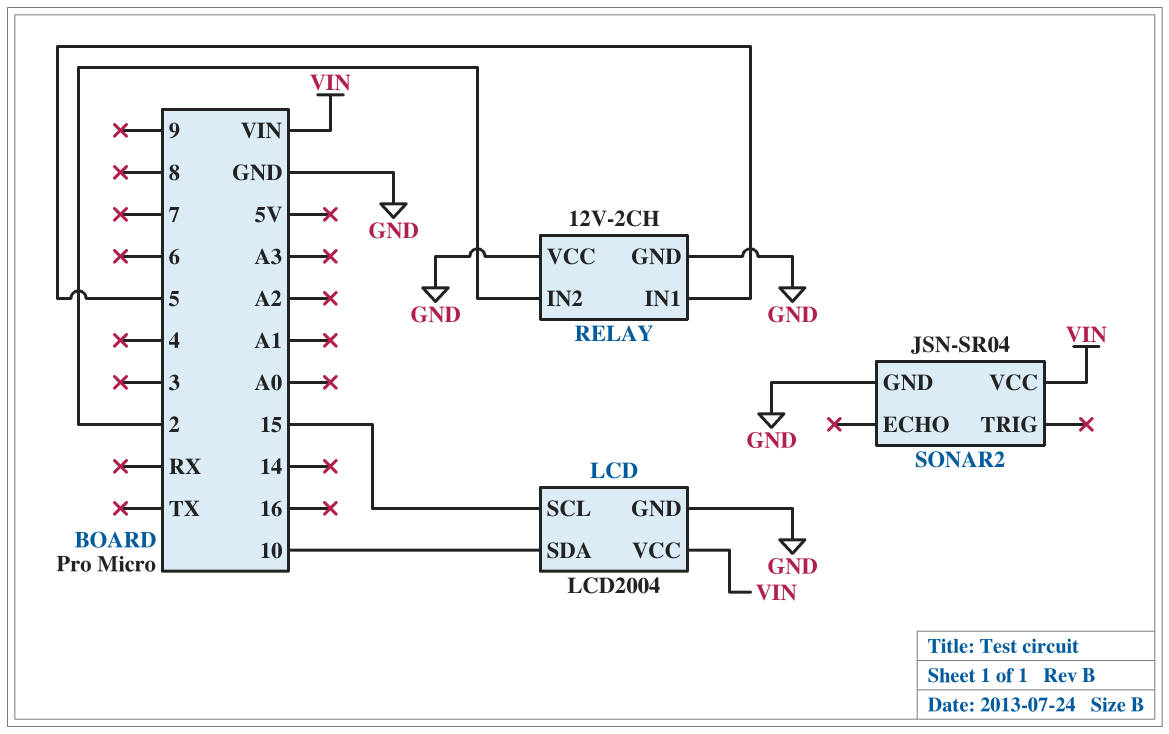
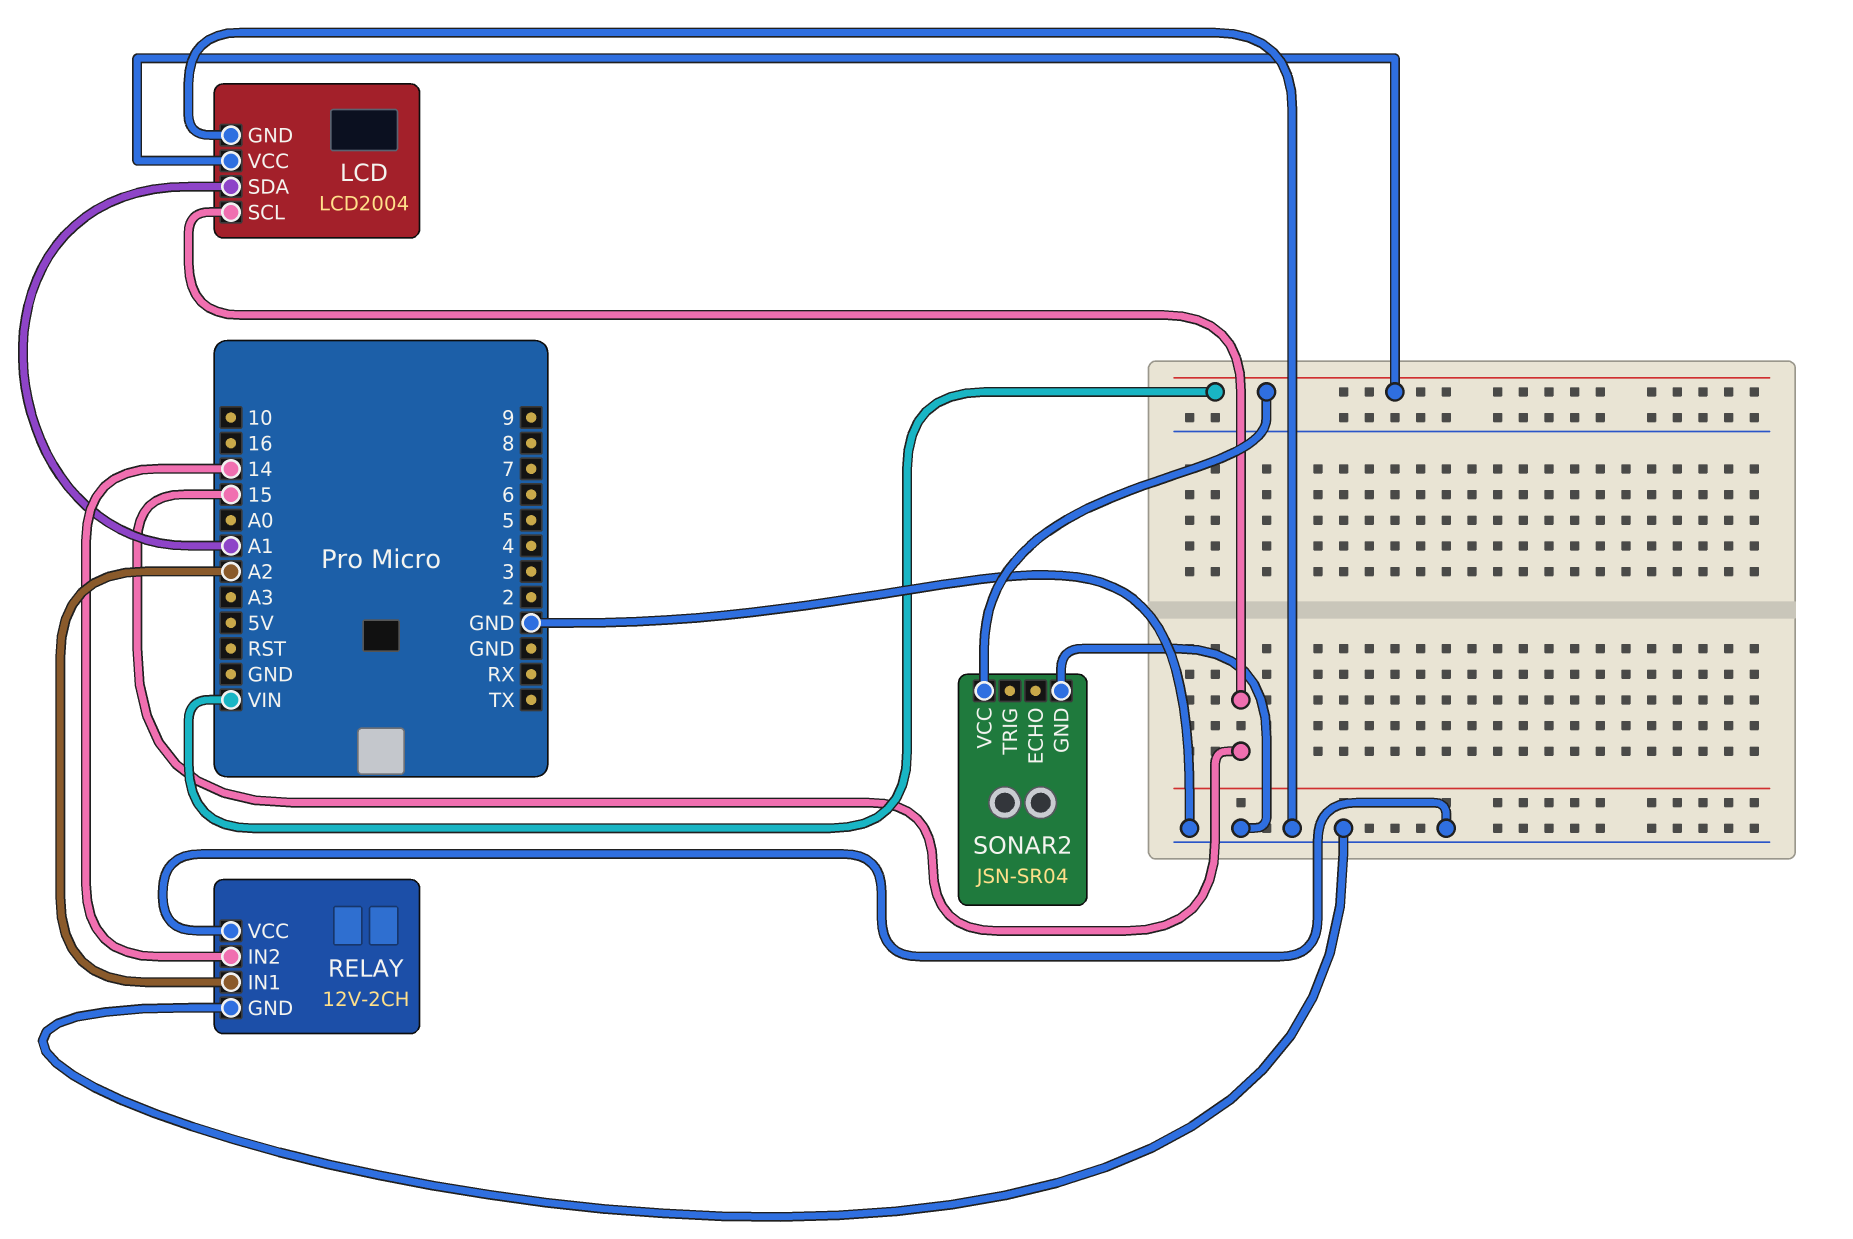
LCD pin SDA: 10 -> A1
RELAY pin IN1: 5 -> A2
RELAY pin IN2: 2 -> 14

